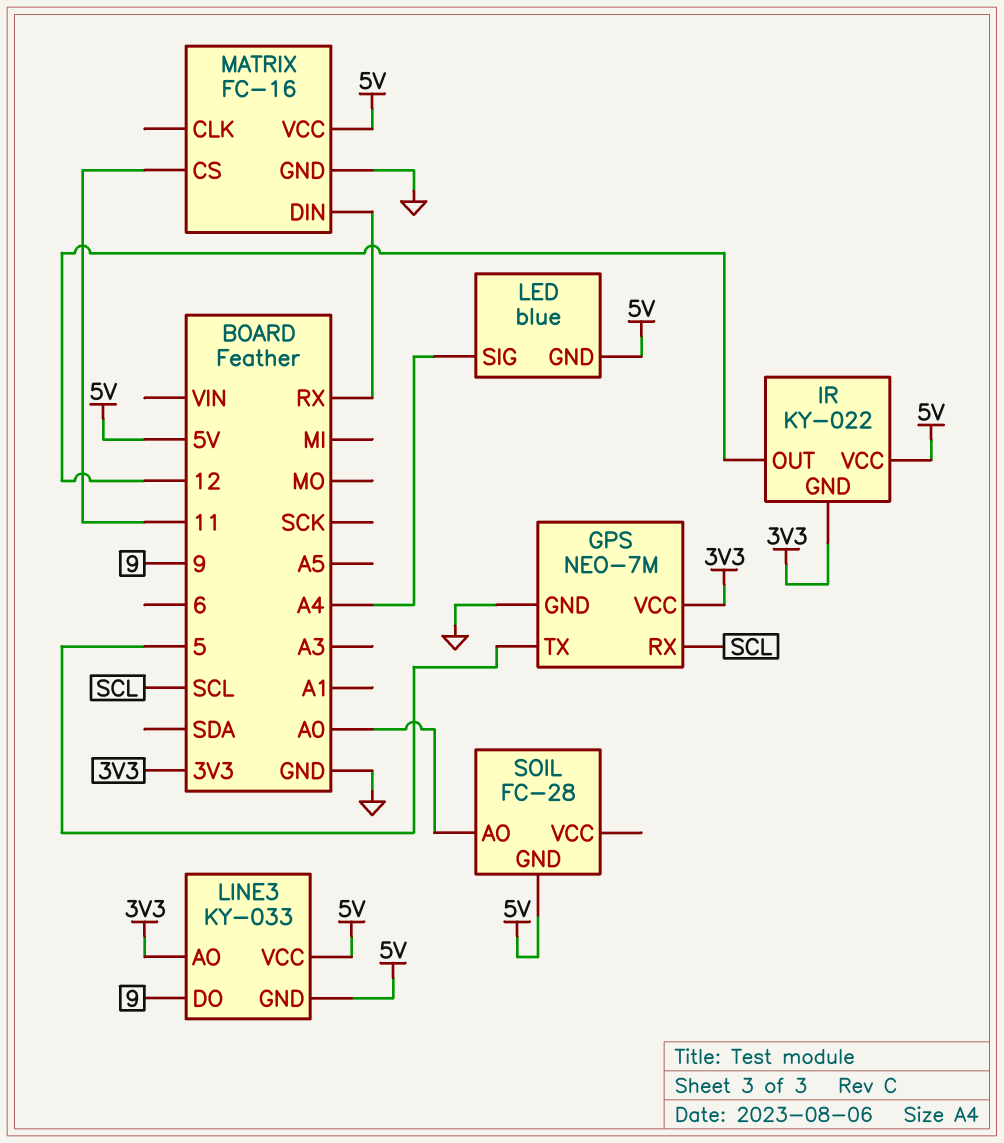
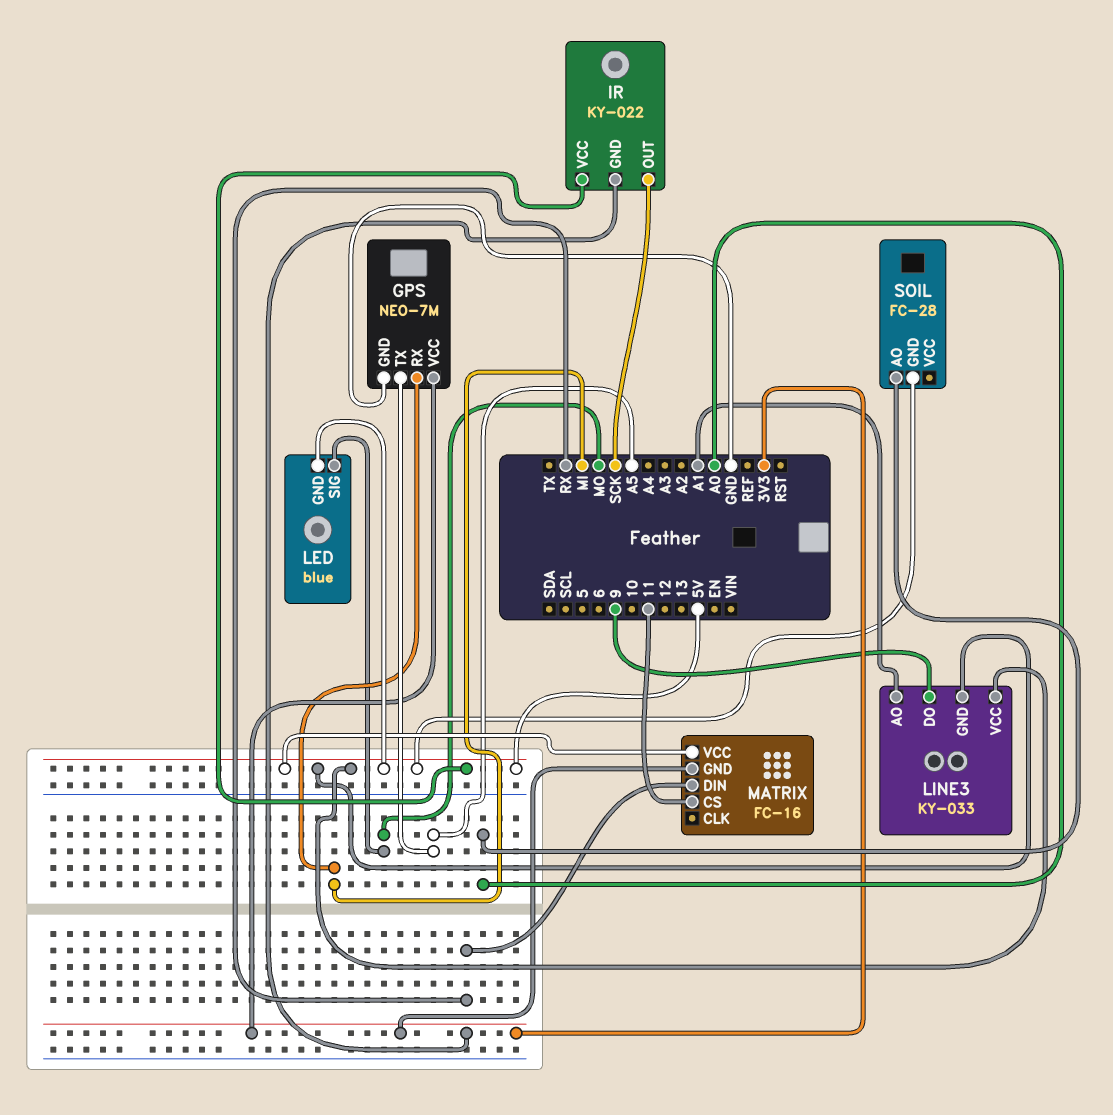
GPS pin RX: SCL -> MI
GPS pin TX: 5 -> A5
IR pin OUT: 12 -> SCK
LED pin SIG: A4 -> MO
LINE3 pin AO: 3V3 -> A1
MATRIX pin GND: GND -> 3V3

